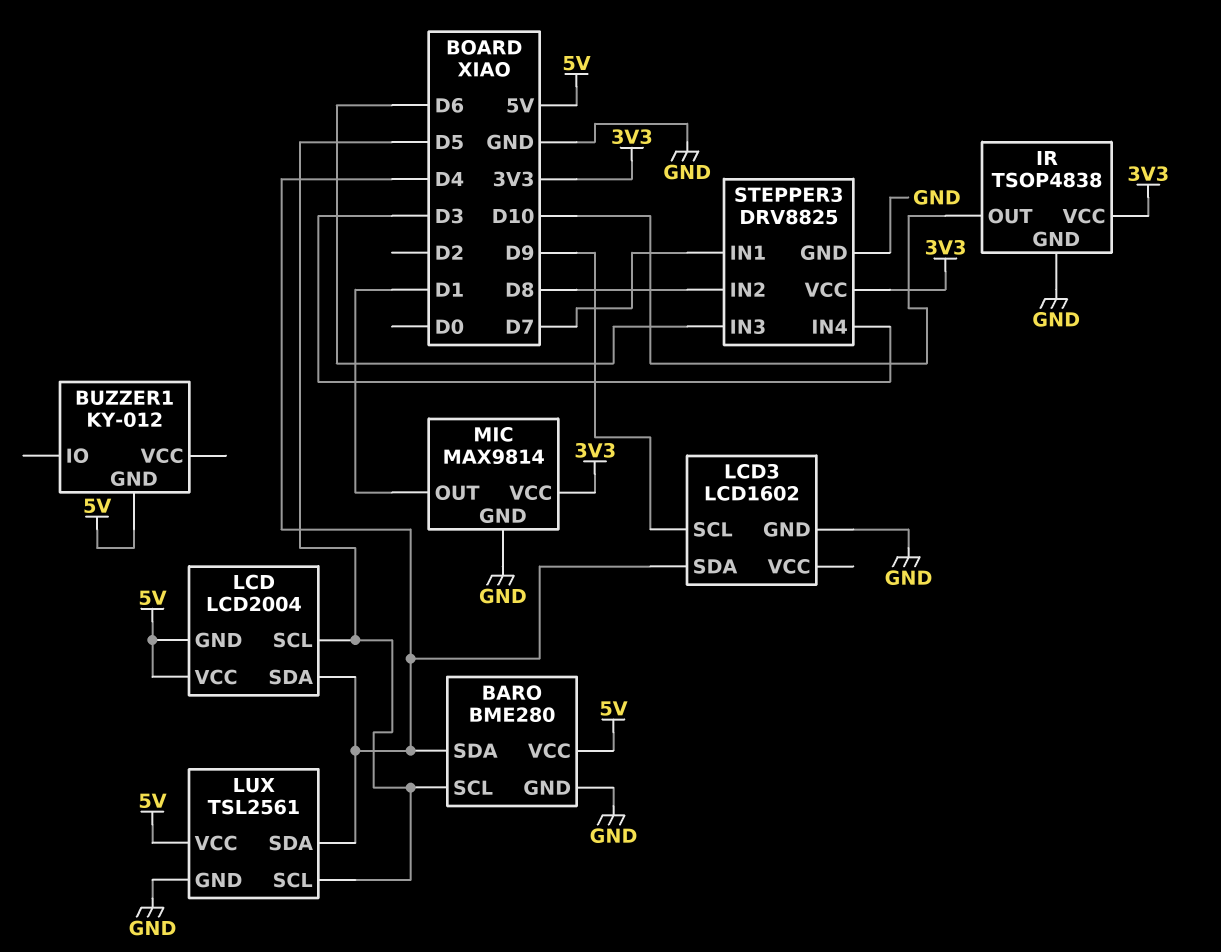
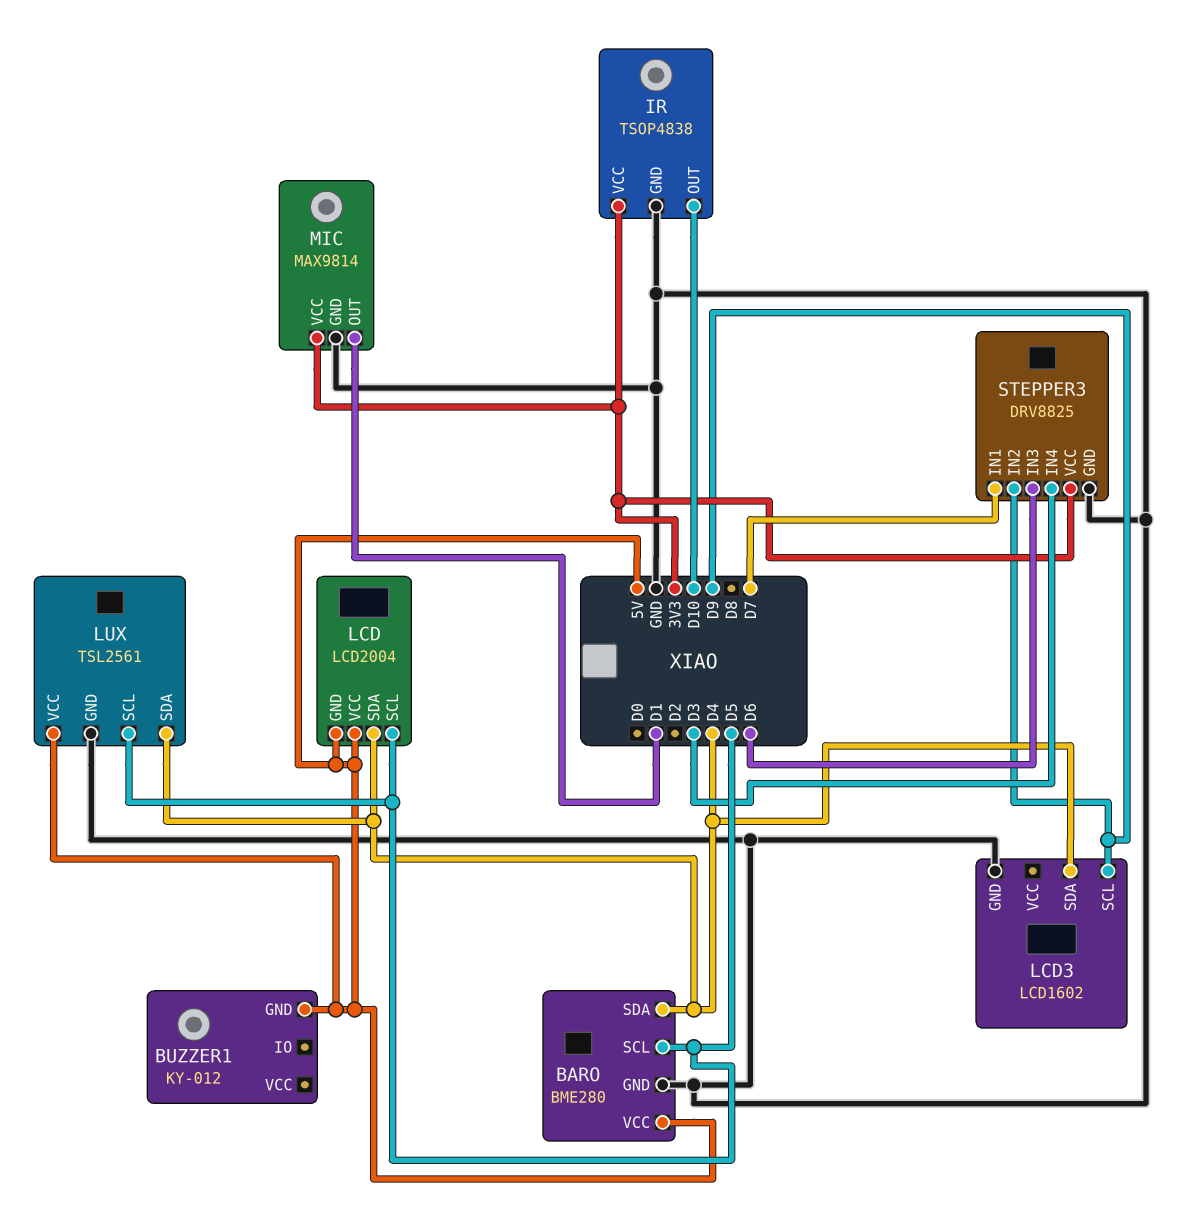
STEPPER3 pin IN2: D8 -> D9

